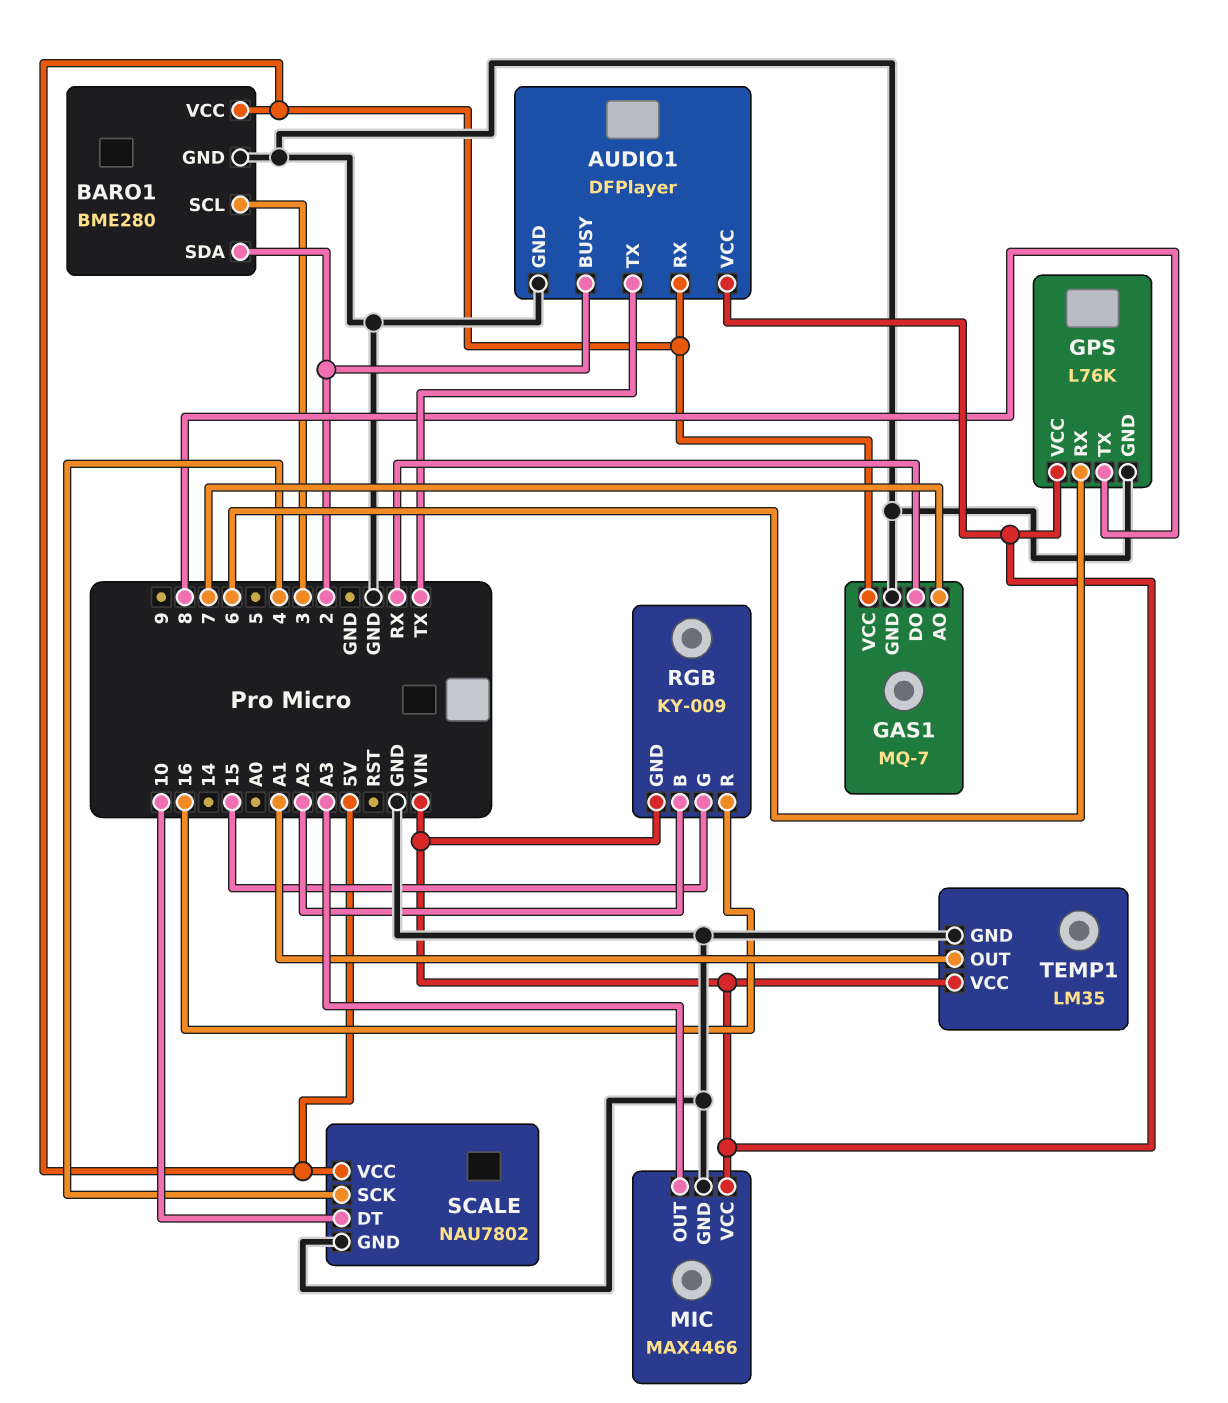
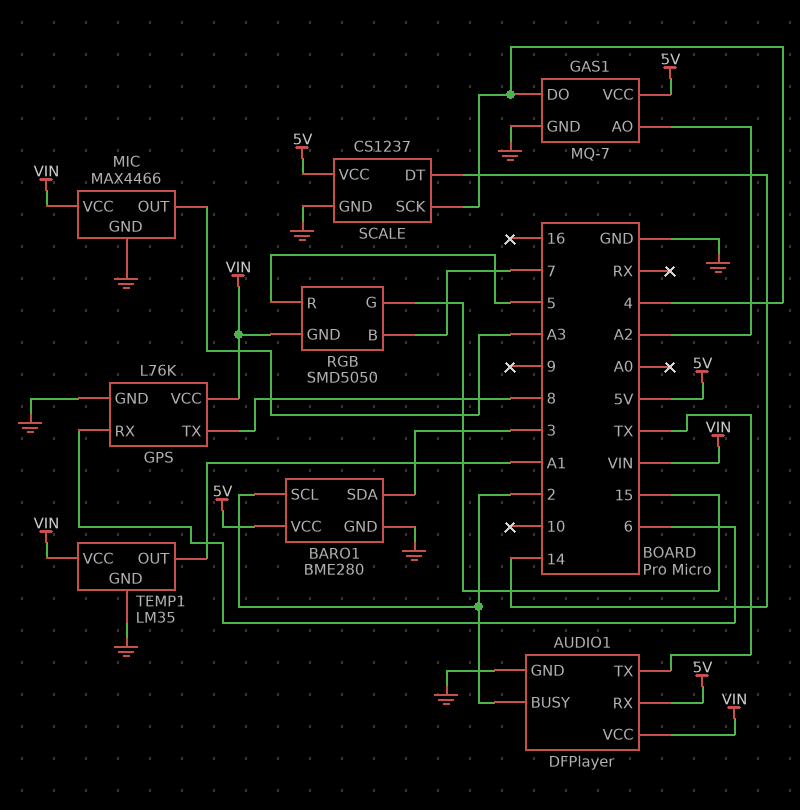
BARO1 pin SCL: 3 -> 2
BARO1 pin SDA: 2 -> 3
GAS1 pin AO: 7 -> A2
GAS1 pin DO: RX -> 4
RGB: KY-009 -> SMD5050
RGB pin B: A2 -> 7
RGB pin R: 16 -> 5
SCALE: NAU7802 -> CS1237
SCALE pin DT: 10 -> 14

